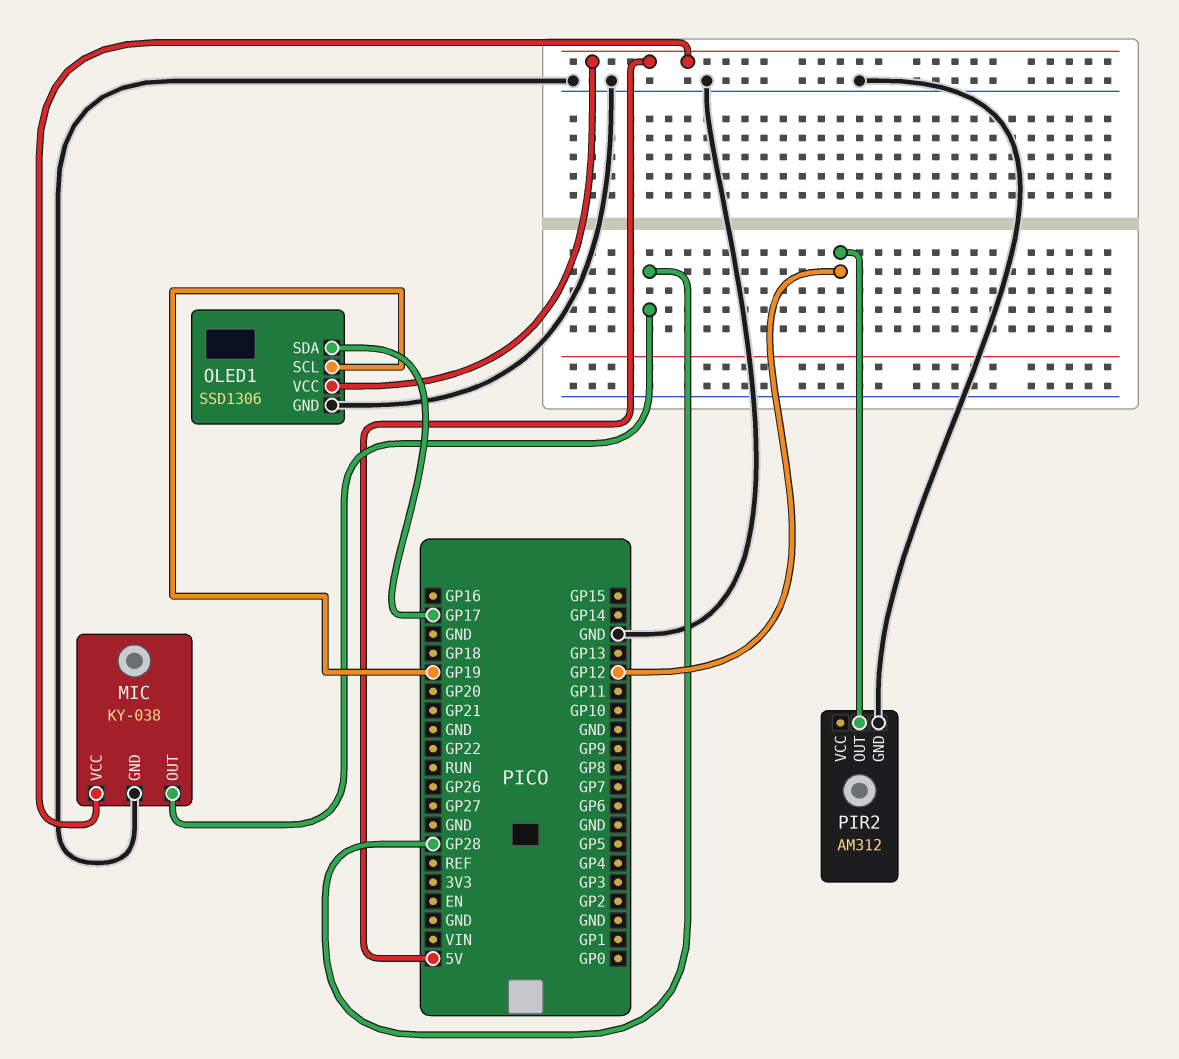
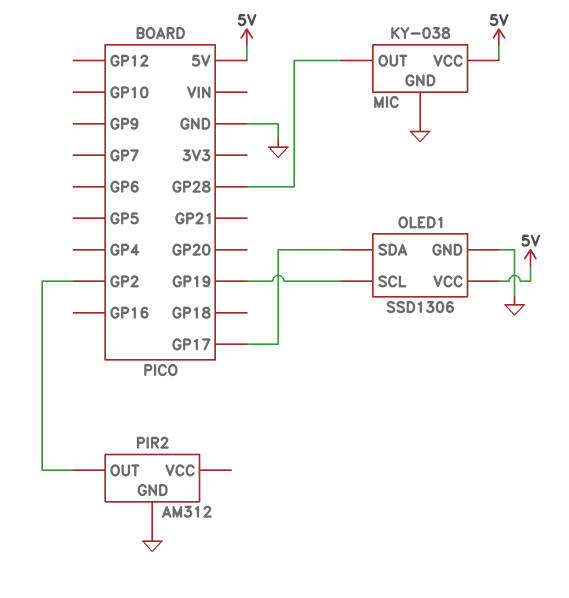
PIR2 pin OUT: GP12 -> GP2

